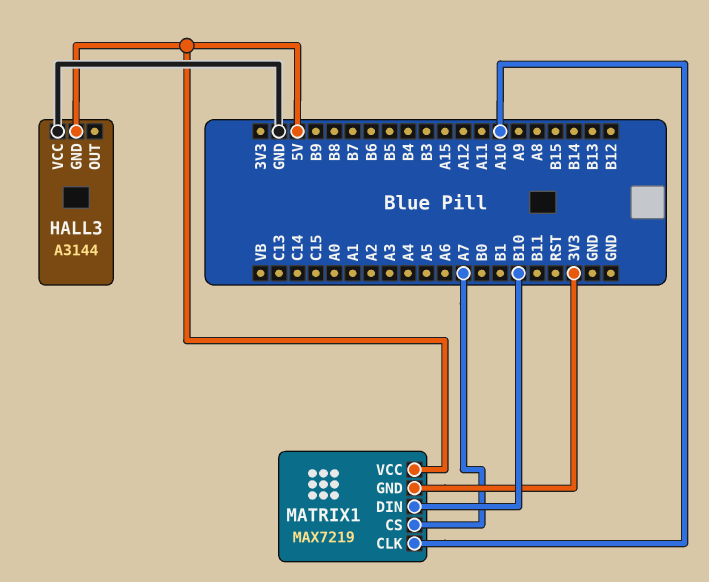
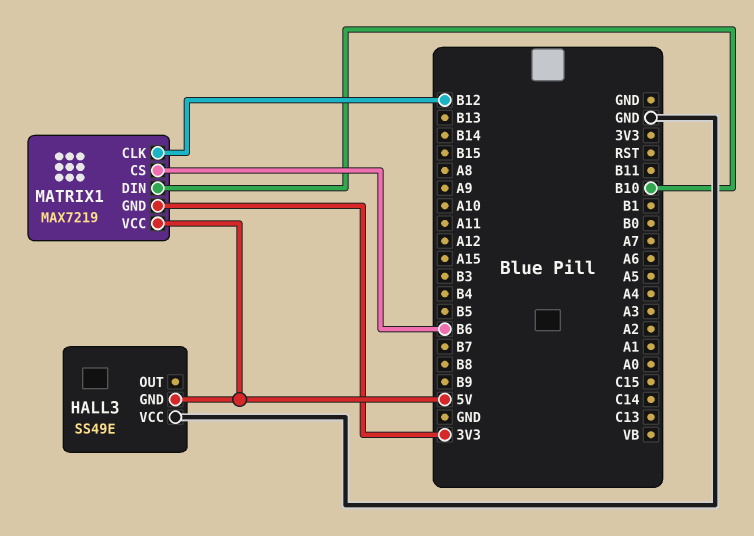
HALL3: A3144 -> SS49E
MATRIX1 pin CLK: A10 -> B12
MATRIX1 pin CS: A7 -> B6

